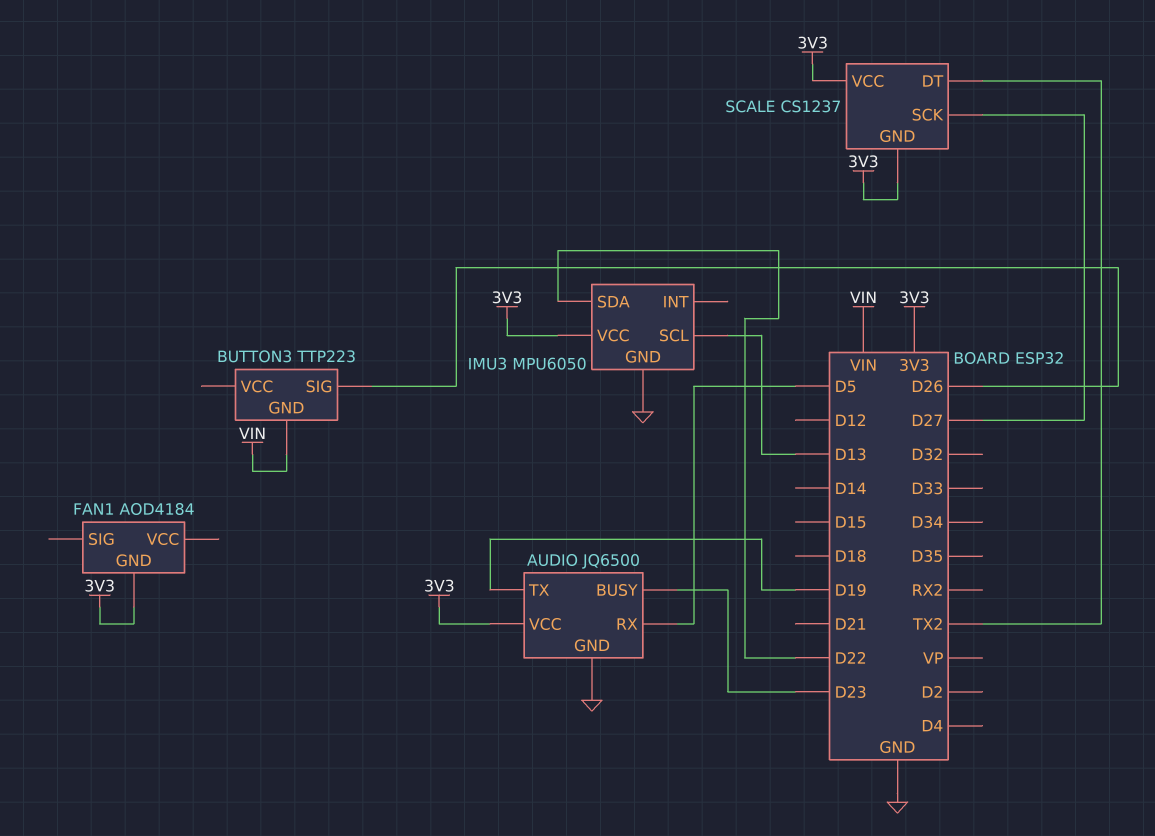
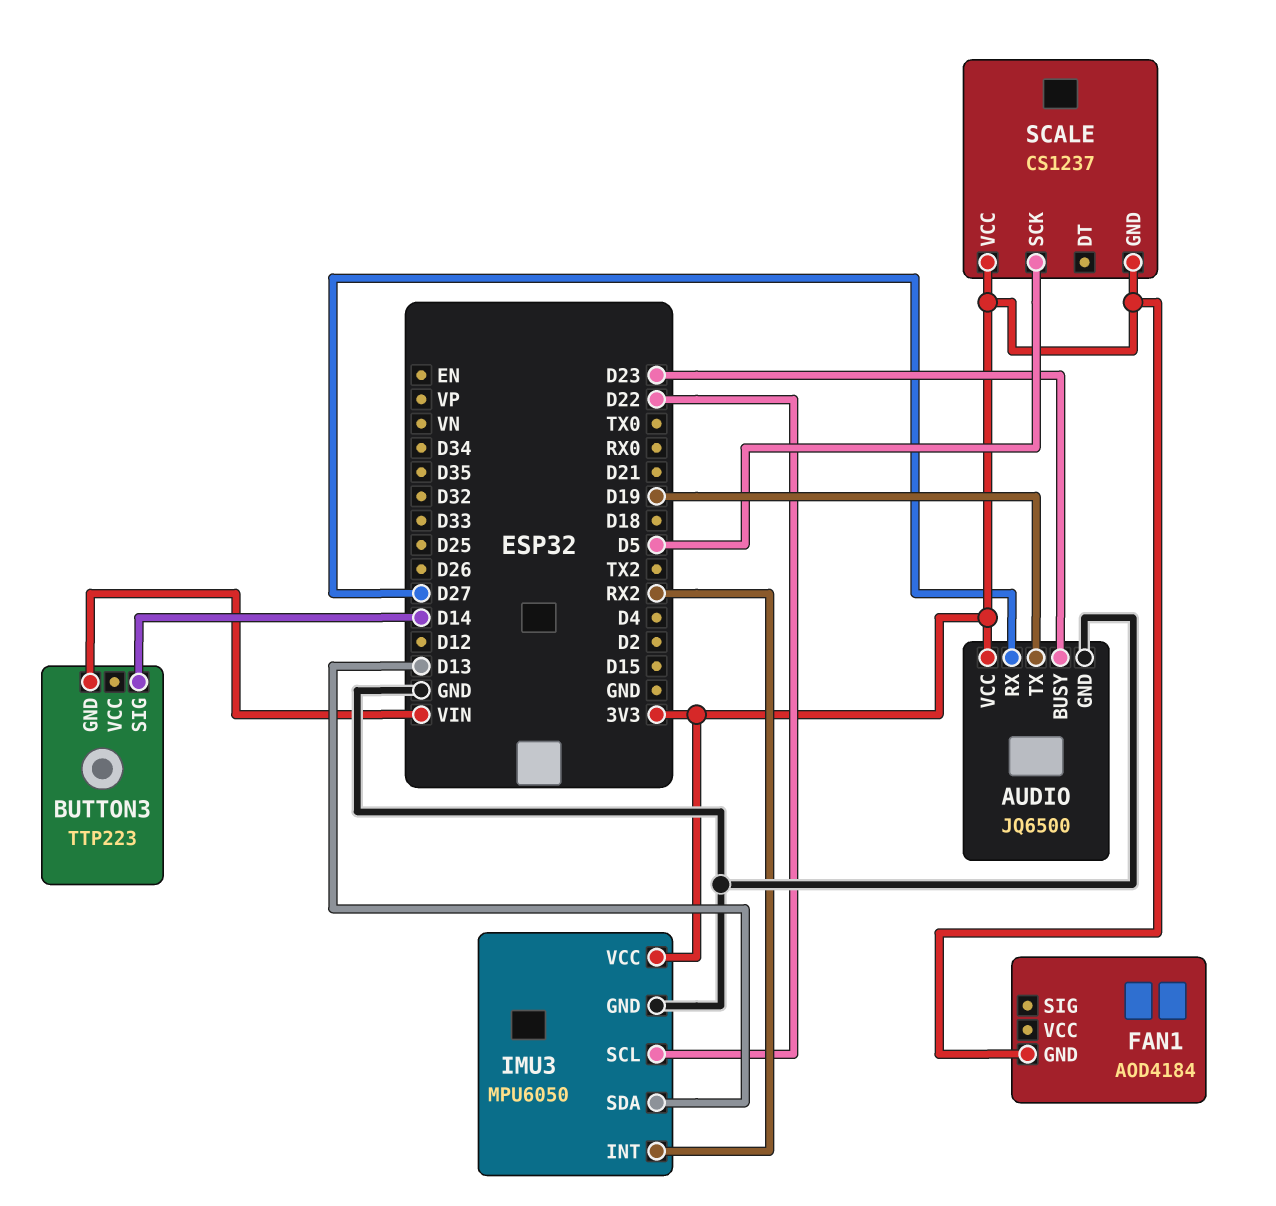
AUDIO pin RX: D5 -> D27
BUTTON3 pin SIG: D26 -> D14
IMU3 pin INT: none -> RX2
IMU3 pin SCL: D13 -> D22
IMU3 pin SDA: D22 -> D13
SCALE pin DT: TX2 -> none
SCALE pin SCK: D27 -> D5

